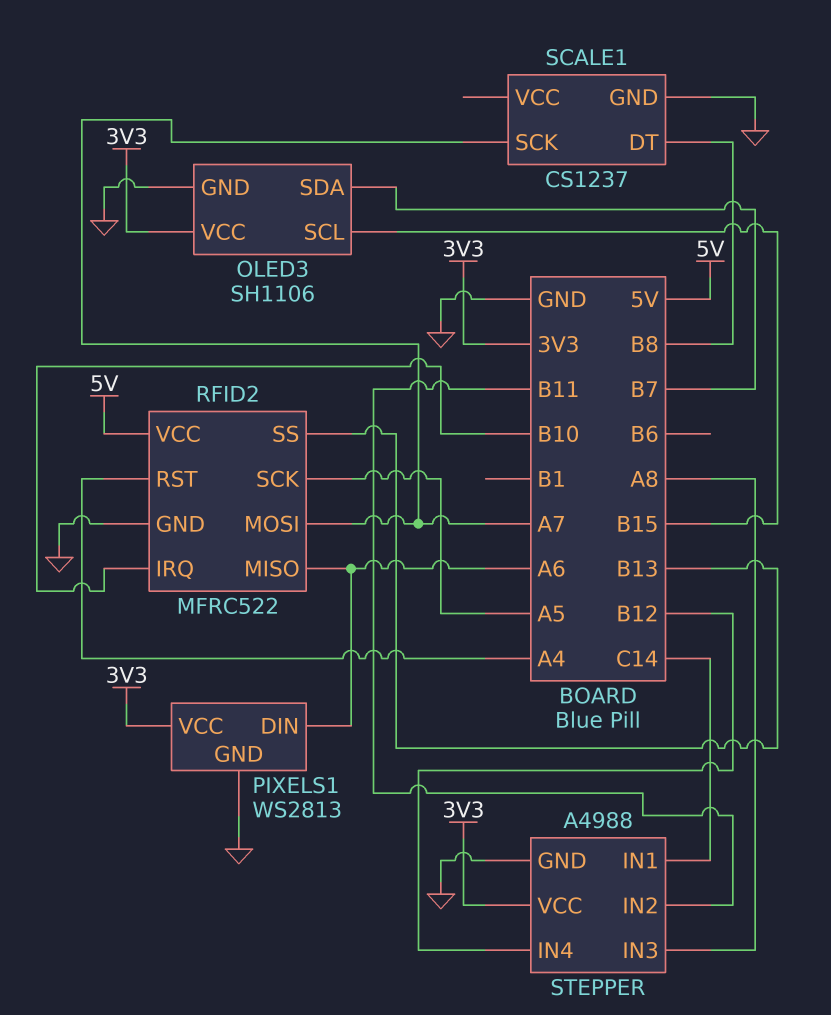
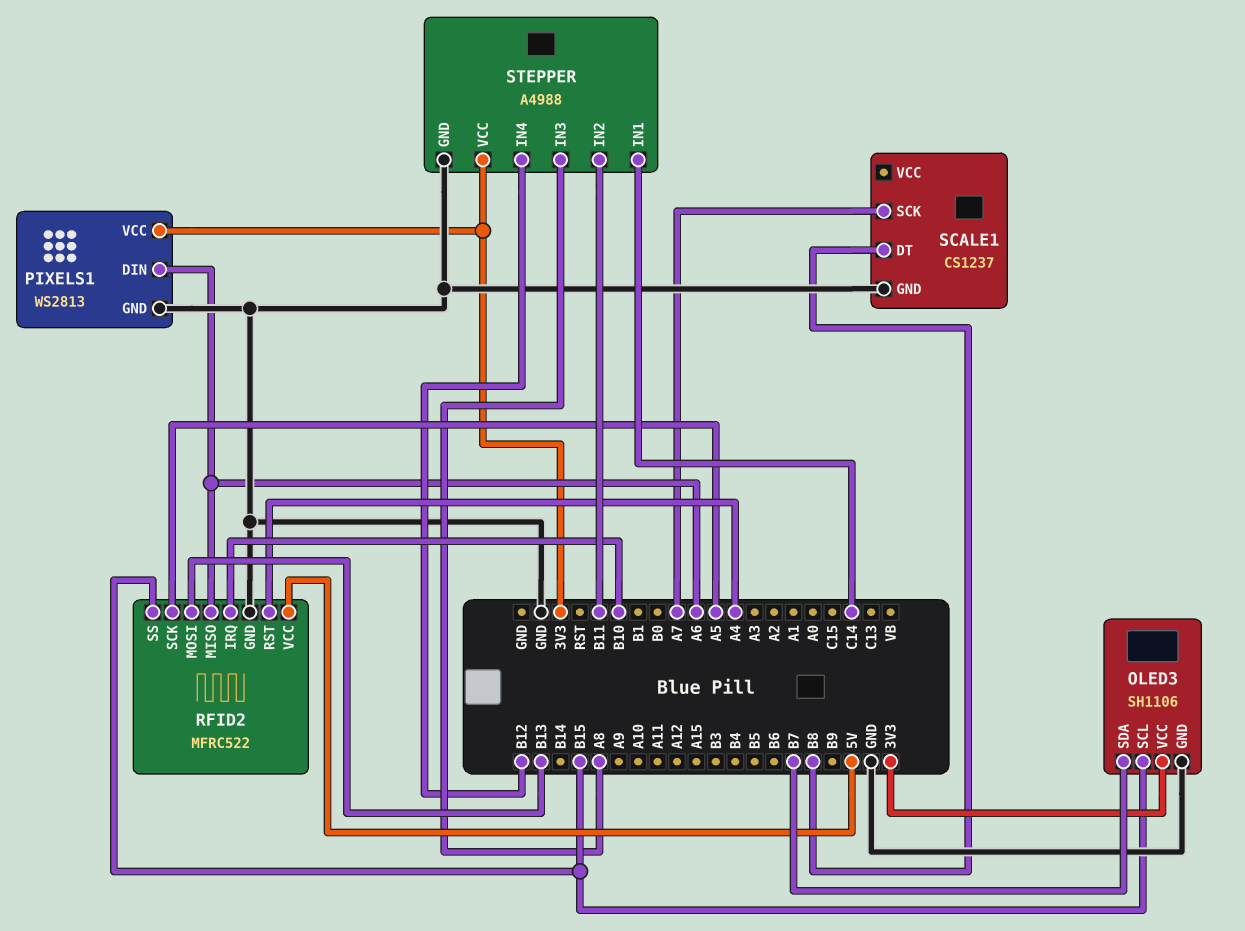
RFID2 pin MOSI: A7 -> B13
RFID2 pin SS: B13 -> B15

